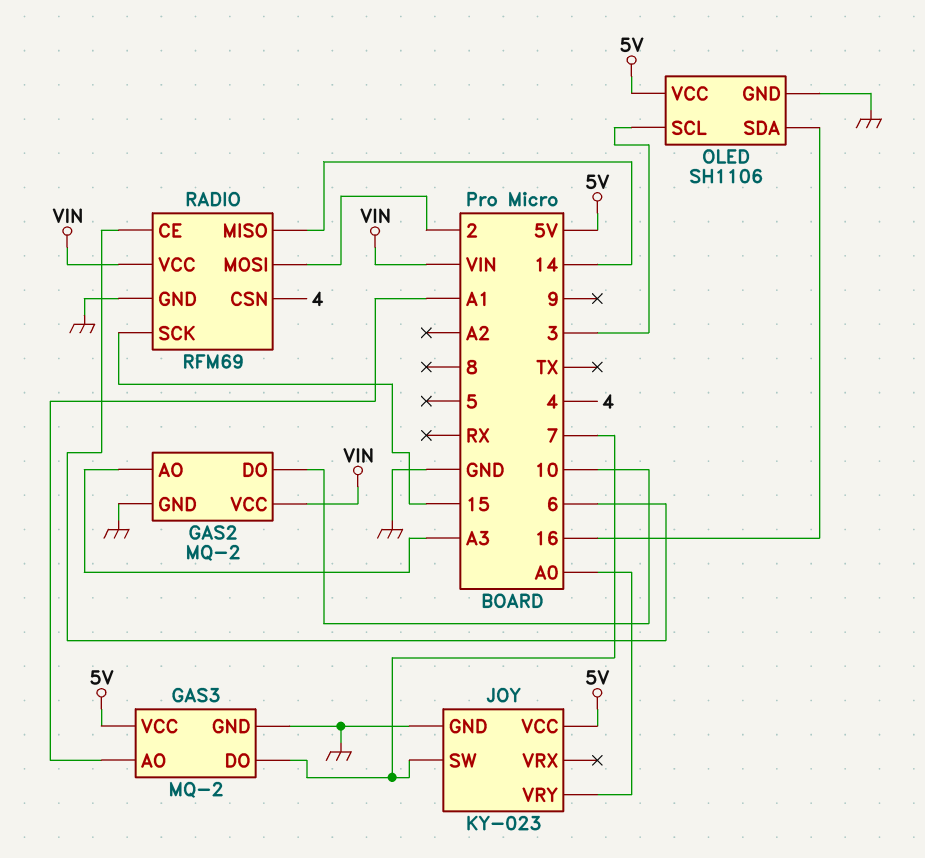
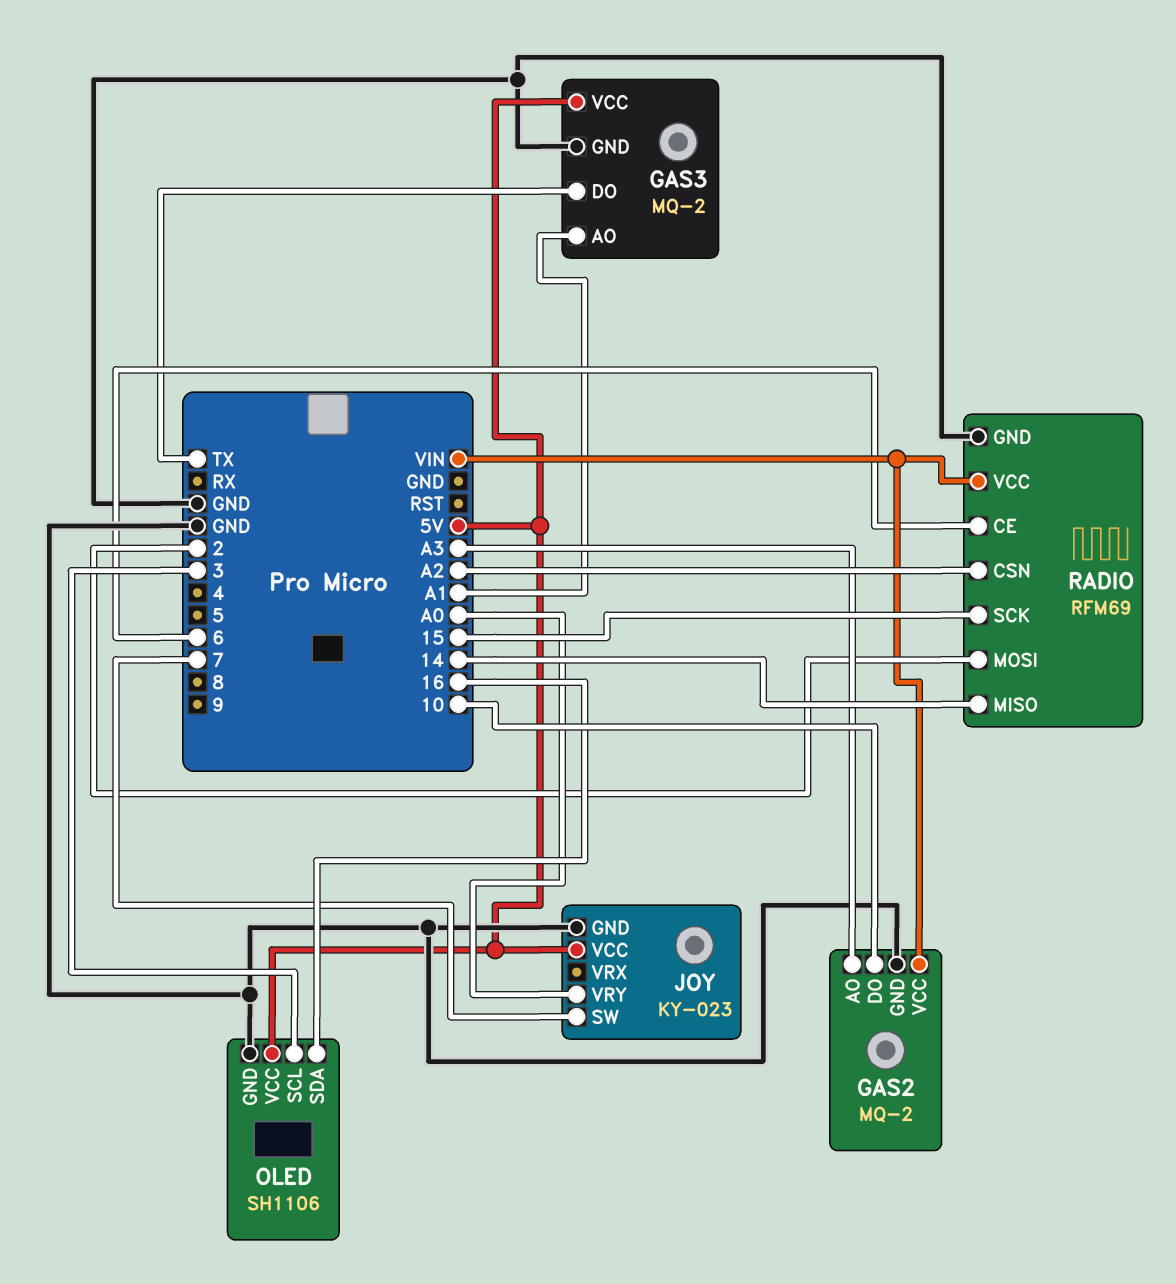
GAS3 pin DO: 7 -> TX
RADIO pin CSN: 4 -> A2

